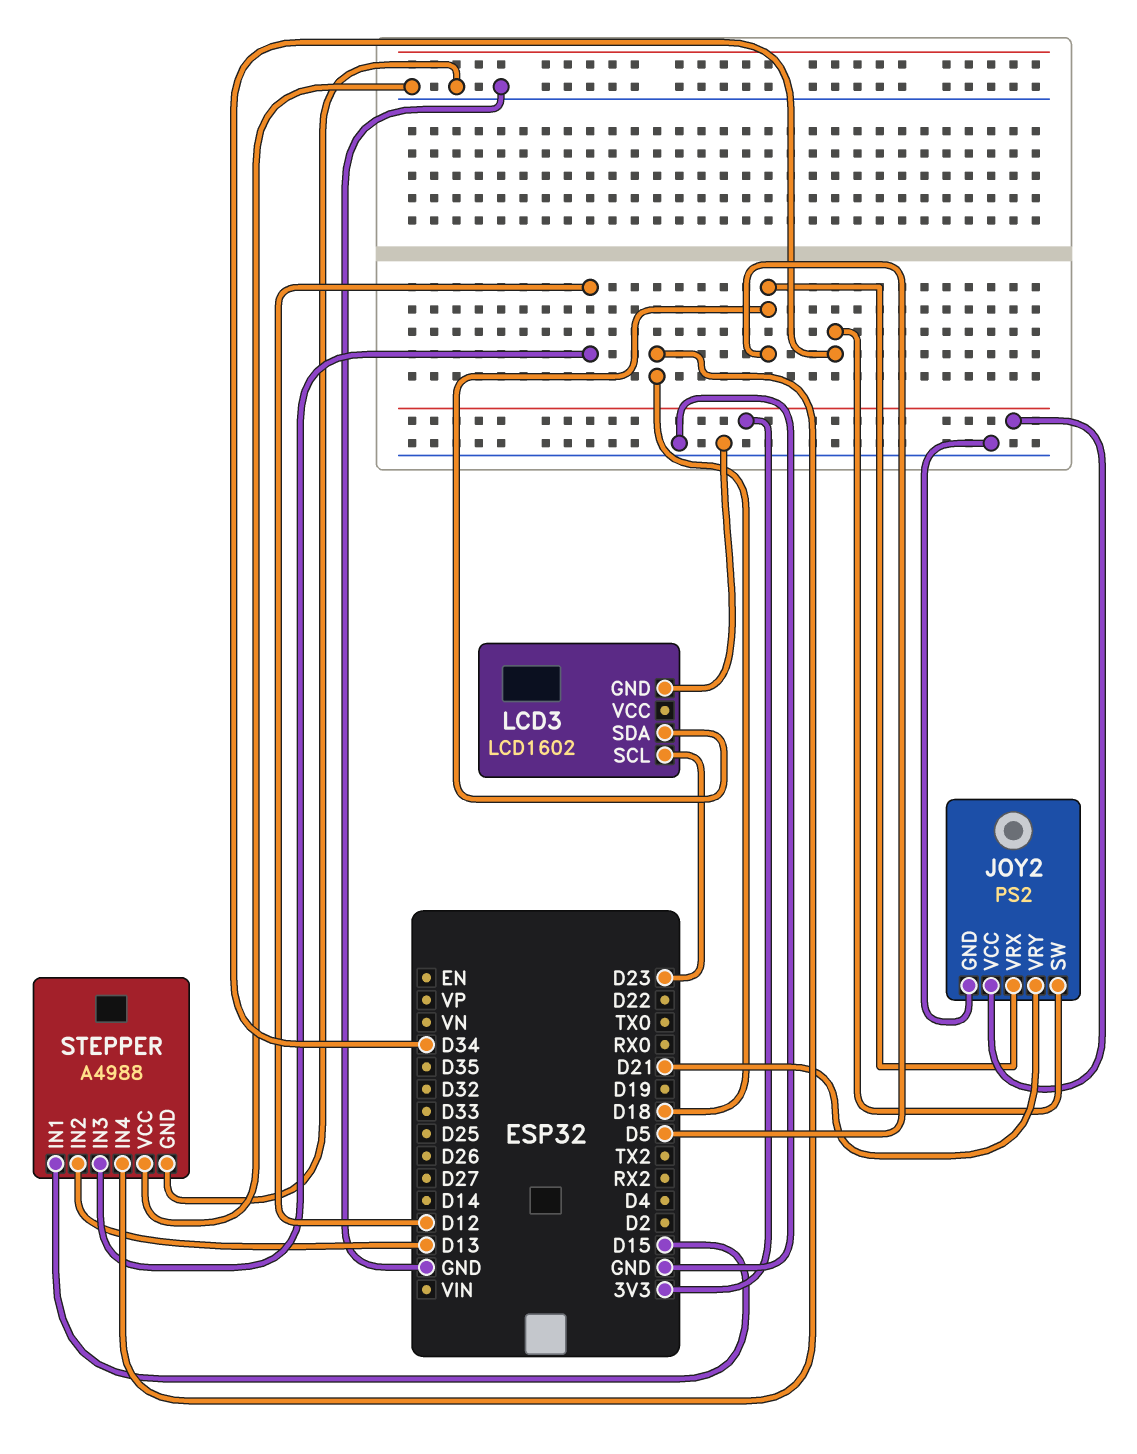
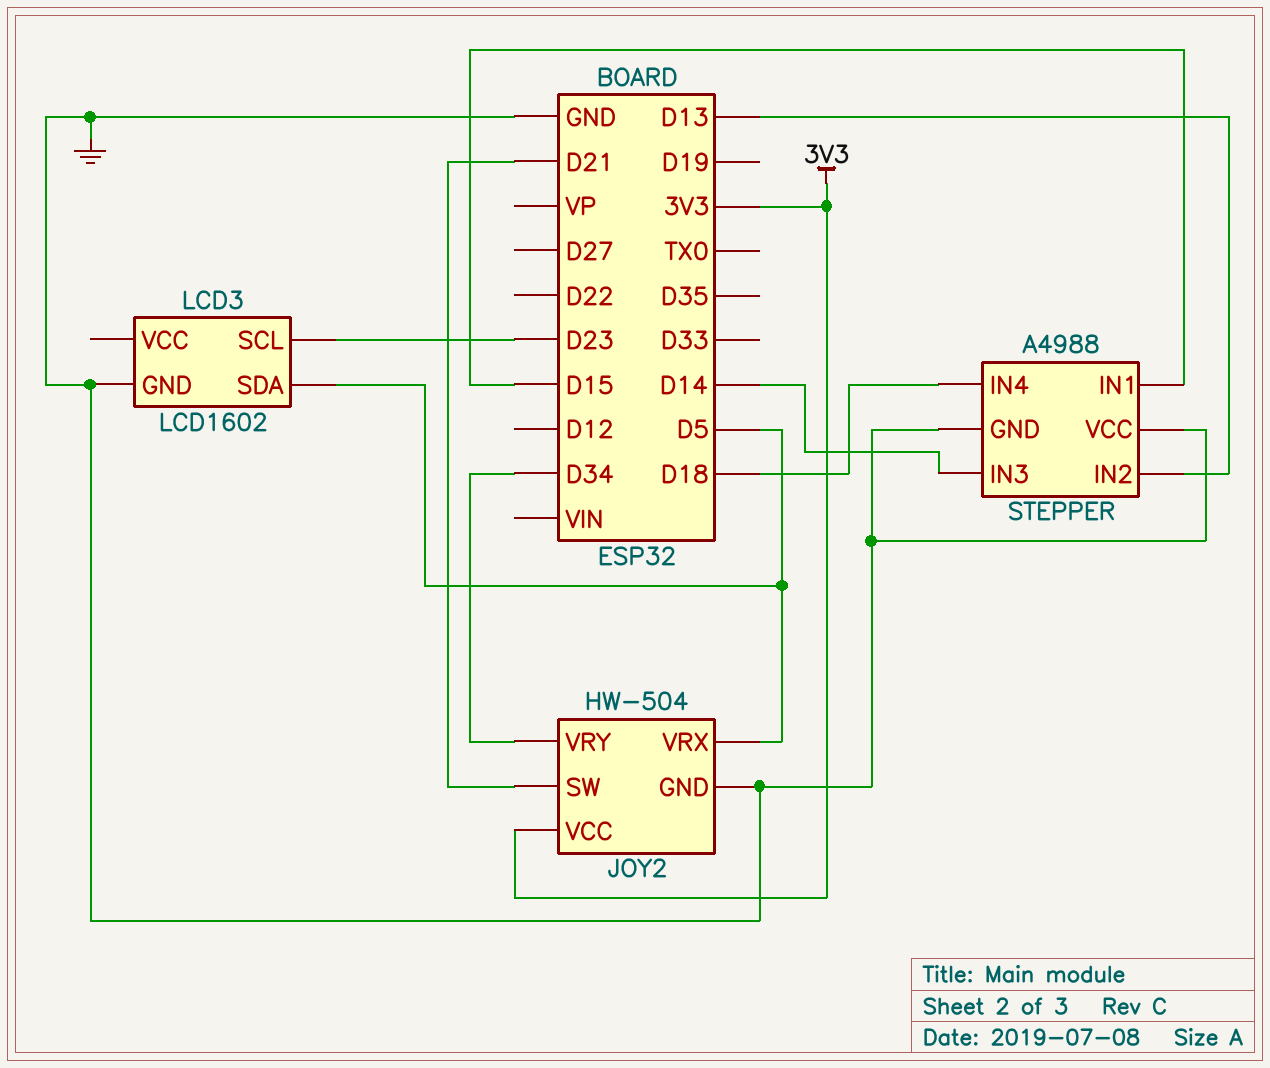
JOY2: PS2 -> HW-504
JOY2 pin SW: D34 -> D21
JOY2 pin VRY: D21 -> D34
STEPPER pin IN3: D12 -> D14

